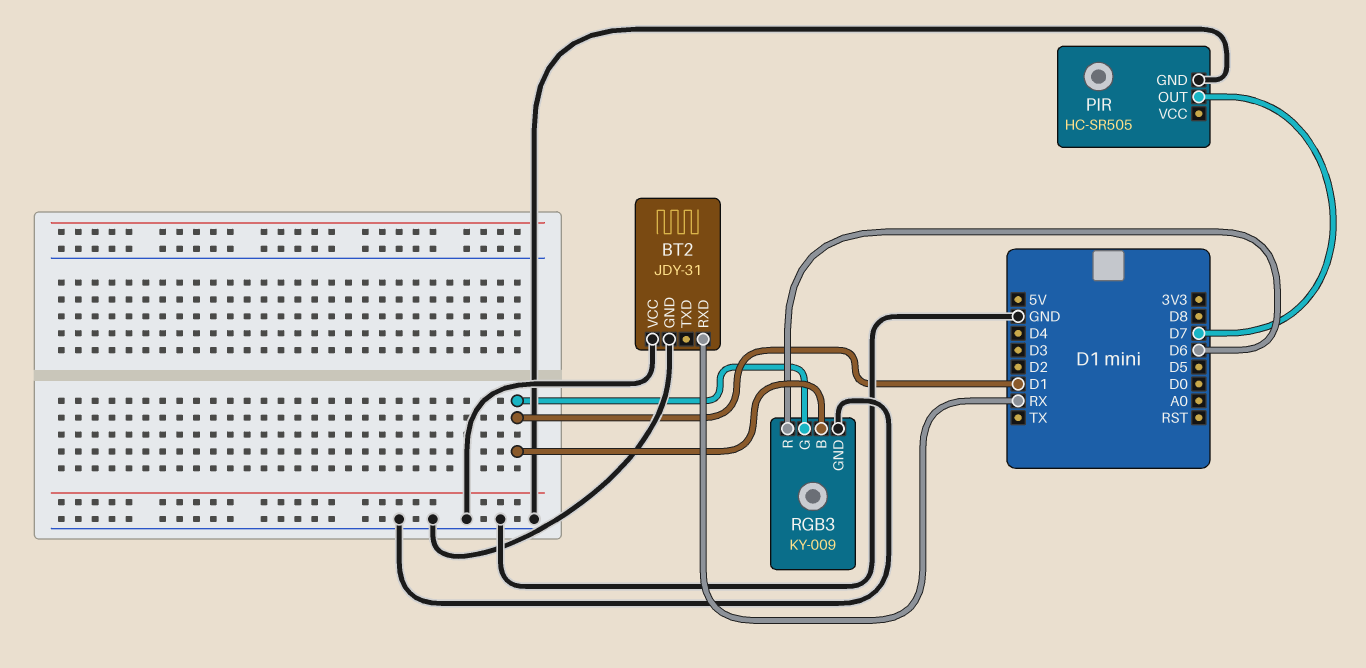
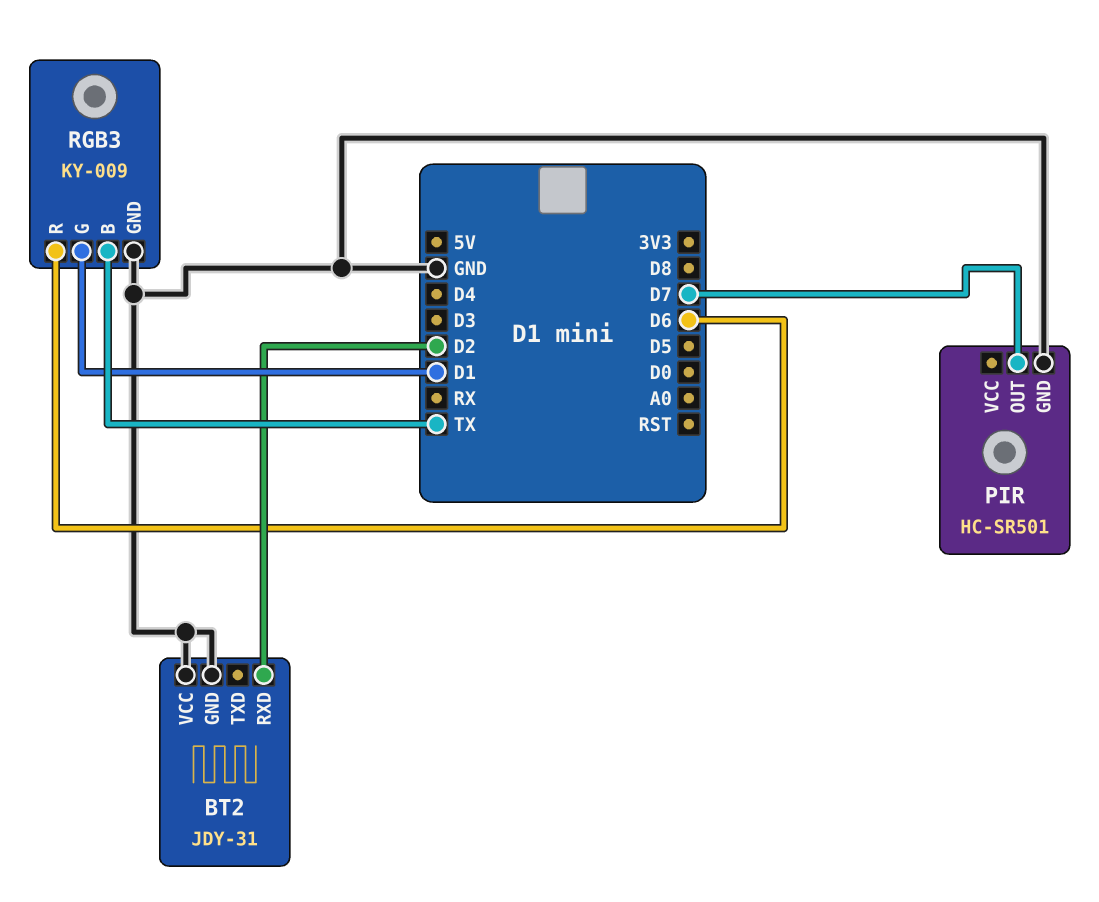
BT2 pin RXD: RX -> D2
PIR: HC-SR505 -> HC-SR501
RGB3 pin B: D1 -> TX

